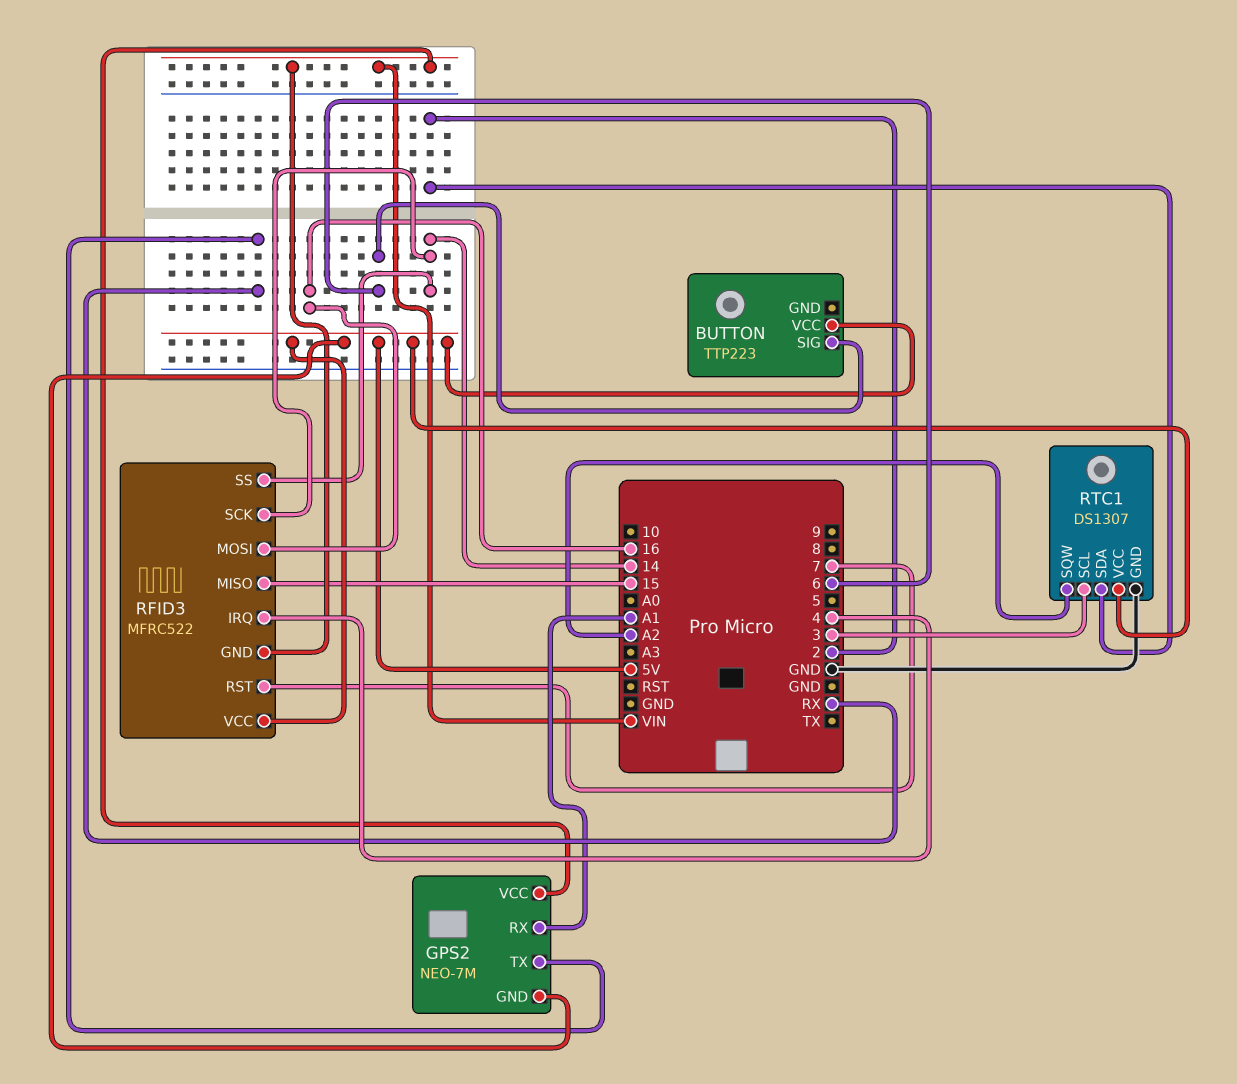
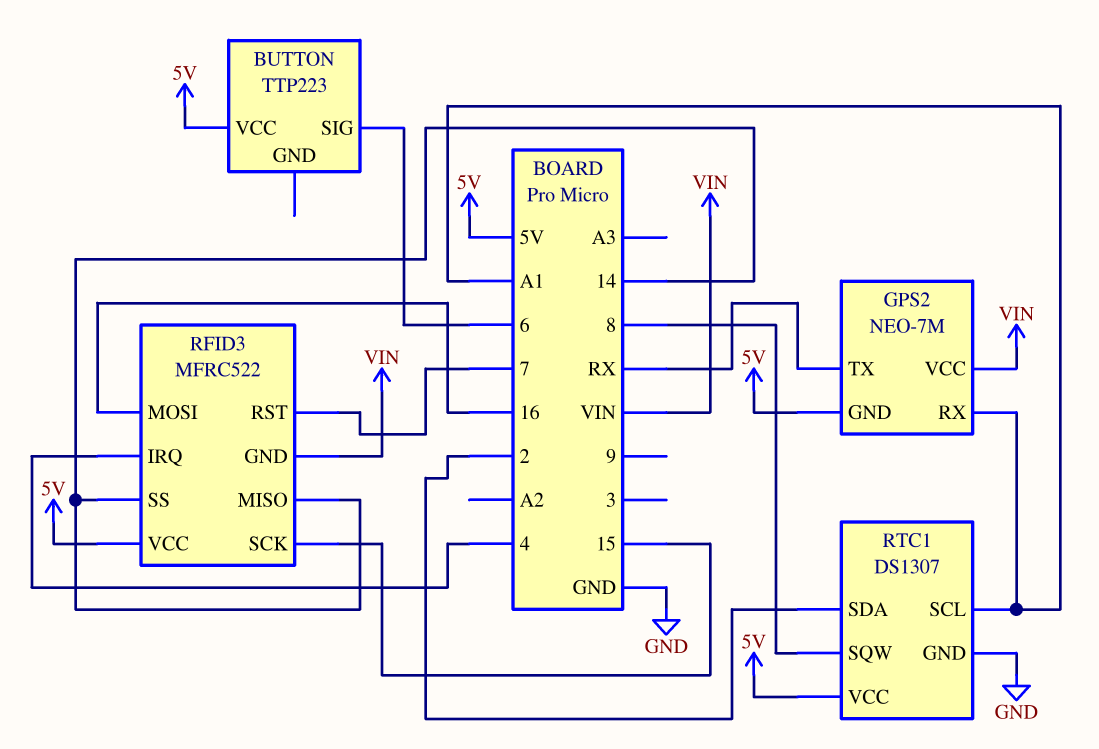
RFID3 pin MISO: 15 -> 14
RFID3 pin SCK: 14 -> 15
RTC1 pin SCL: 3 -> A1
RTC1 pin SQW: A2 -> 8

